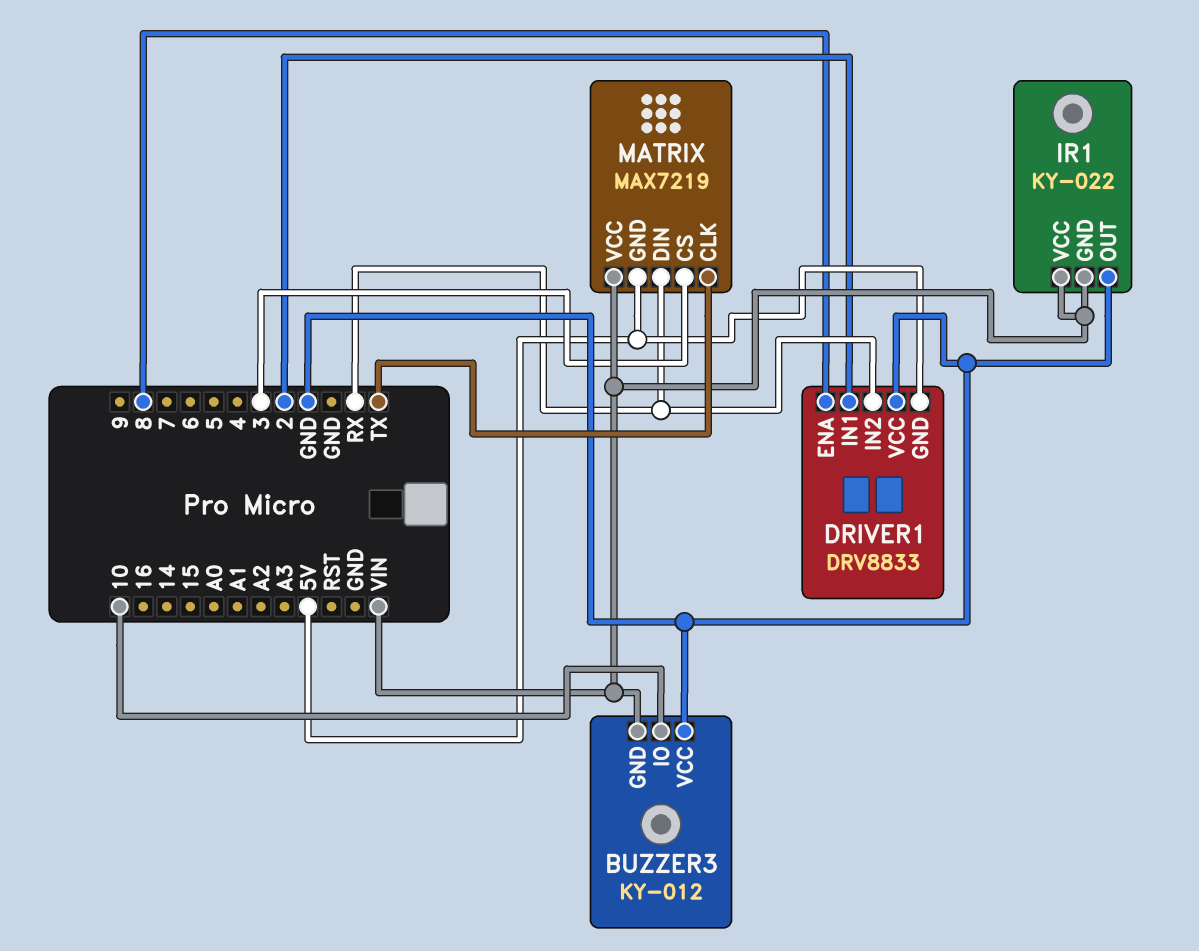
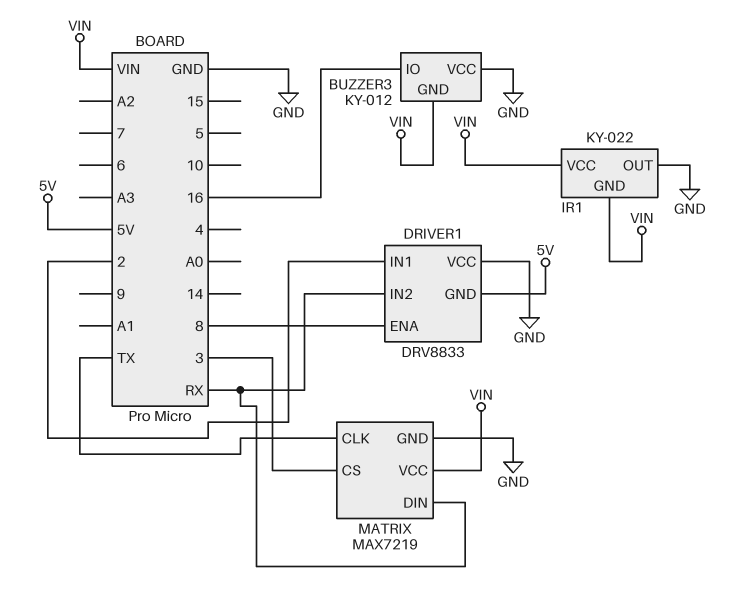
BUZZER3 pin IO: 10 -> 16
MATRIX pin GND: 5V -> GND

